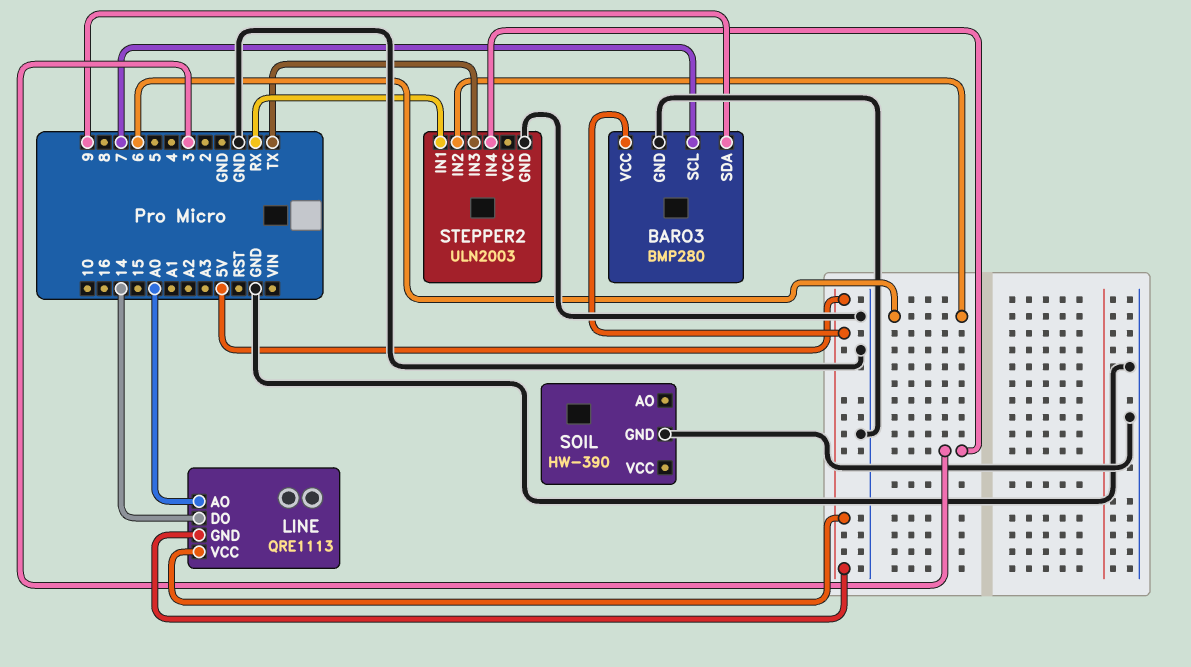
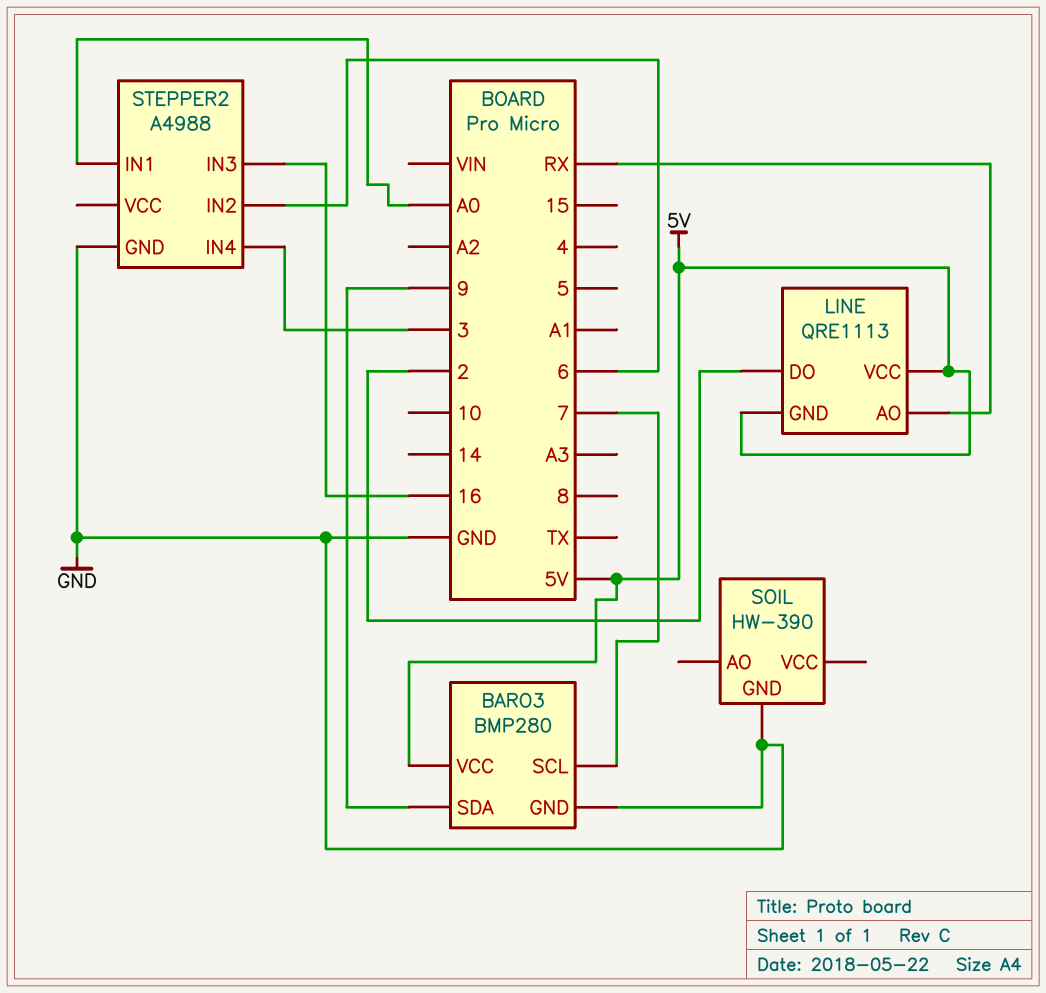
LINE pin AO: A0 -> RX
LINE pin DO: 14 -> 2
STEPPER2: ULN2003 -> A4988
STEPPER2 pin IN1: RX -> A0
STEPPER2 pin IN3: TX -> 16

